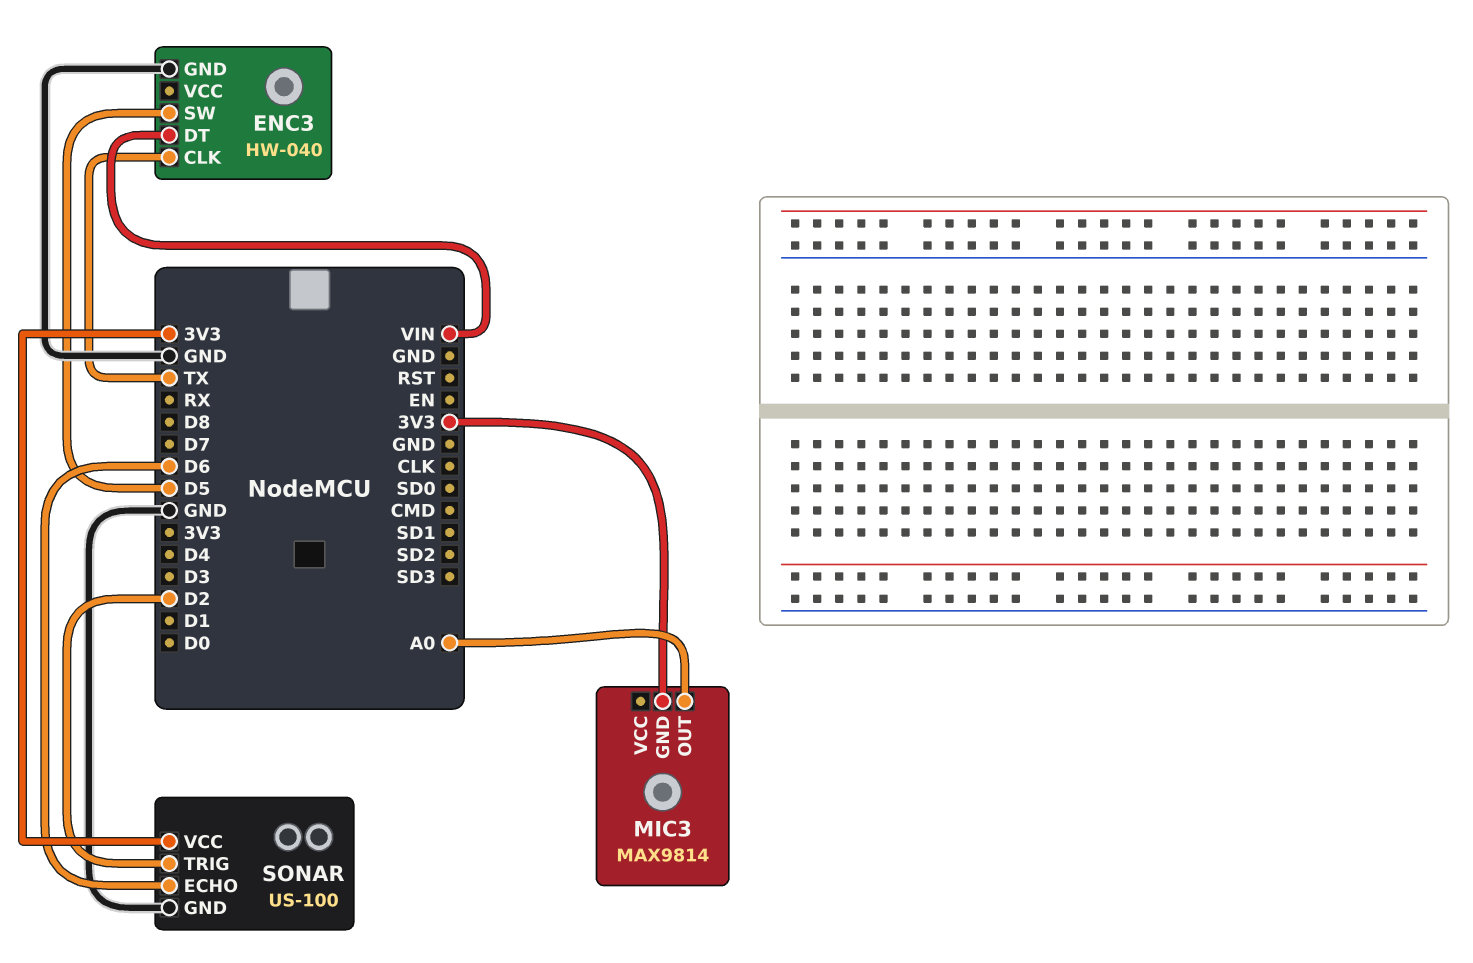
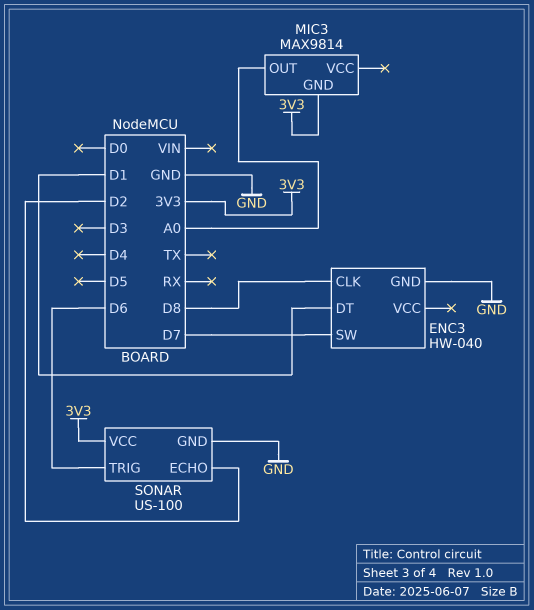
ENC3 pin CLK: TX -> D8
ENC3 pin DT: VIN -> D1
ENC3 pin SW: D5 -> D7
SONAR pin ECHO: D6 -> D2
SONAR pin TRIG: D2 -> D6

